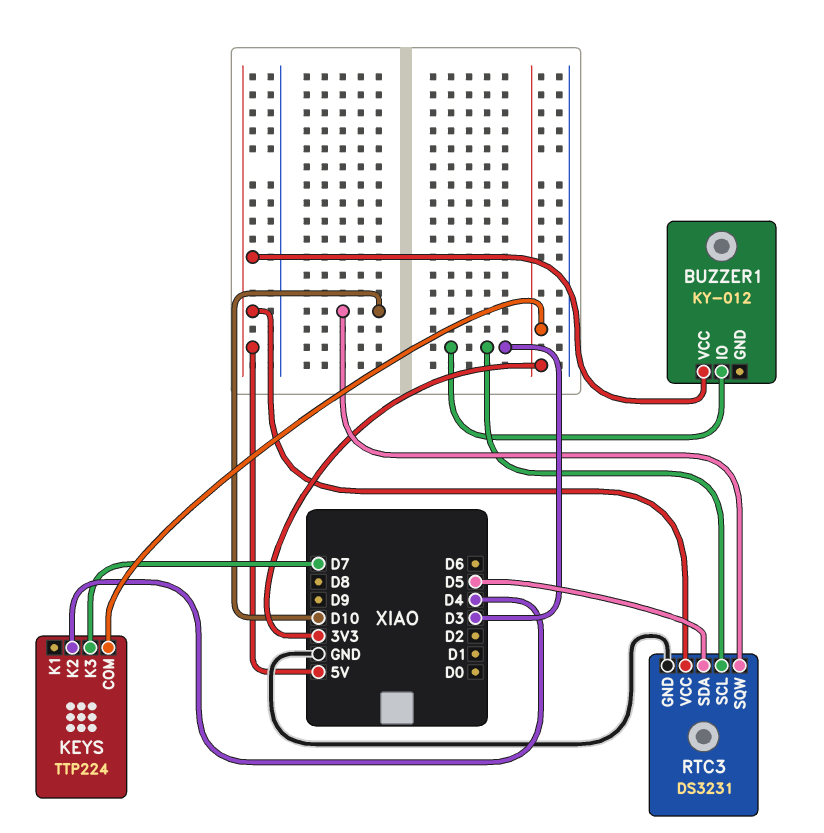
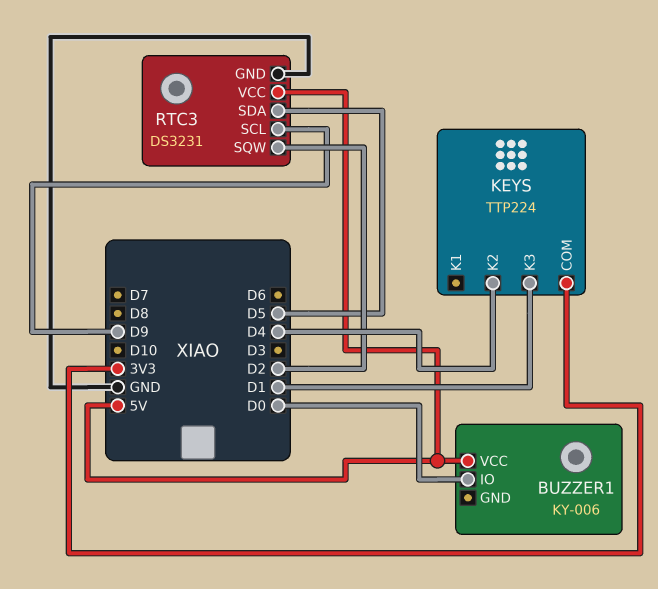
BUZZER1: KY-012 -> KY-006
BUZZER1 pin IO: D3 -> D0
KEYS pin K3: D7 -> D1
RTC3 pin SCL: D3 -> D9
RTC3 pin SQW: D10 -> D2

